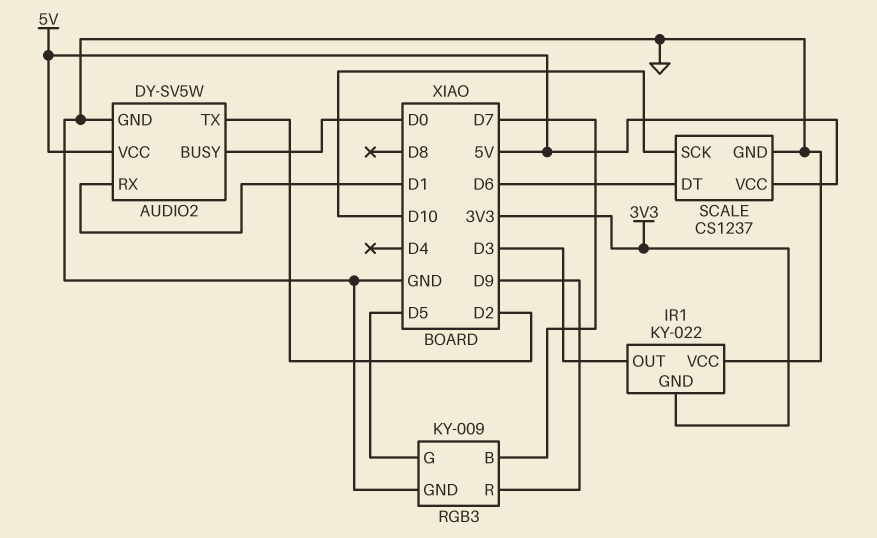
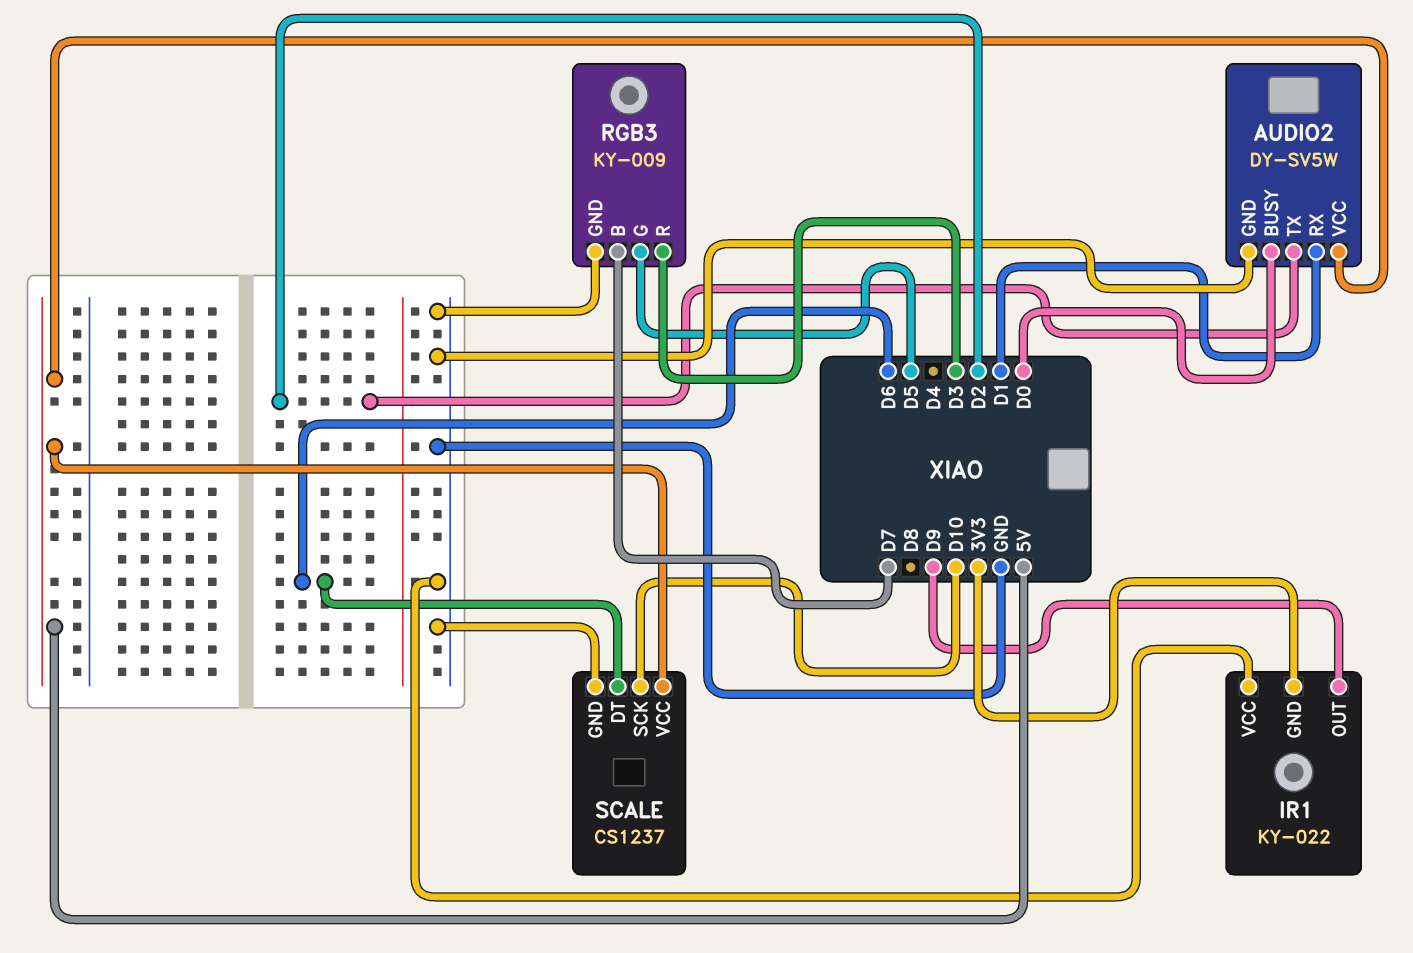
IR1 pin OUT: D3 -> D9
RGB3 pin R: D9 -> D3

